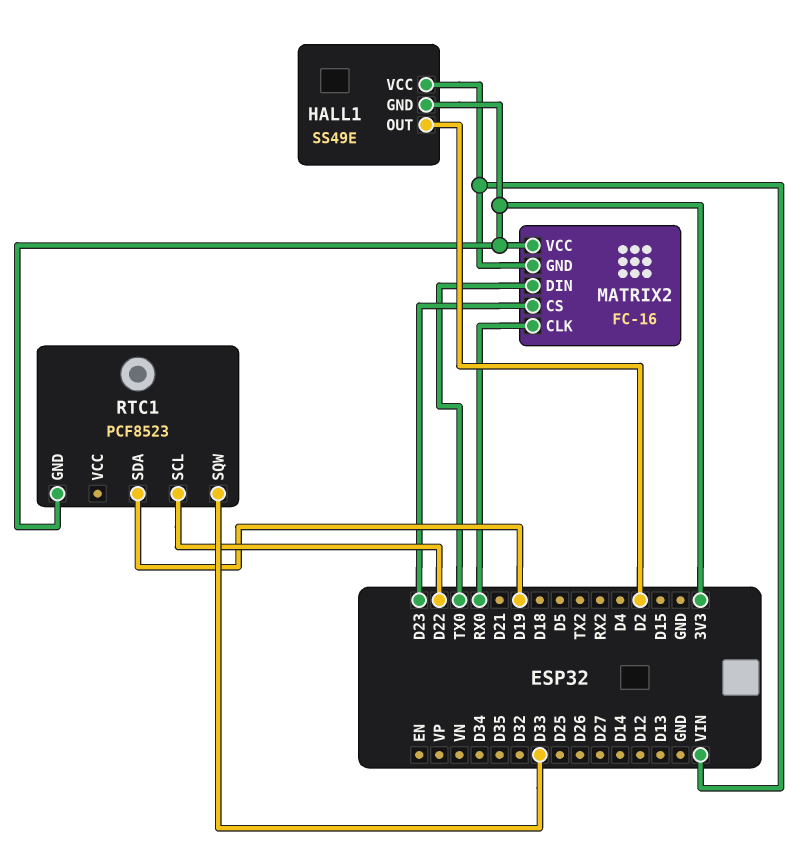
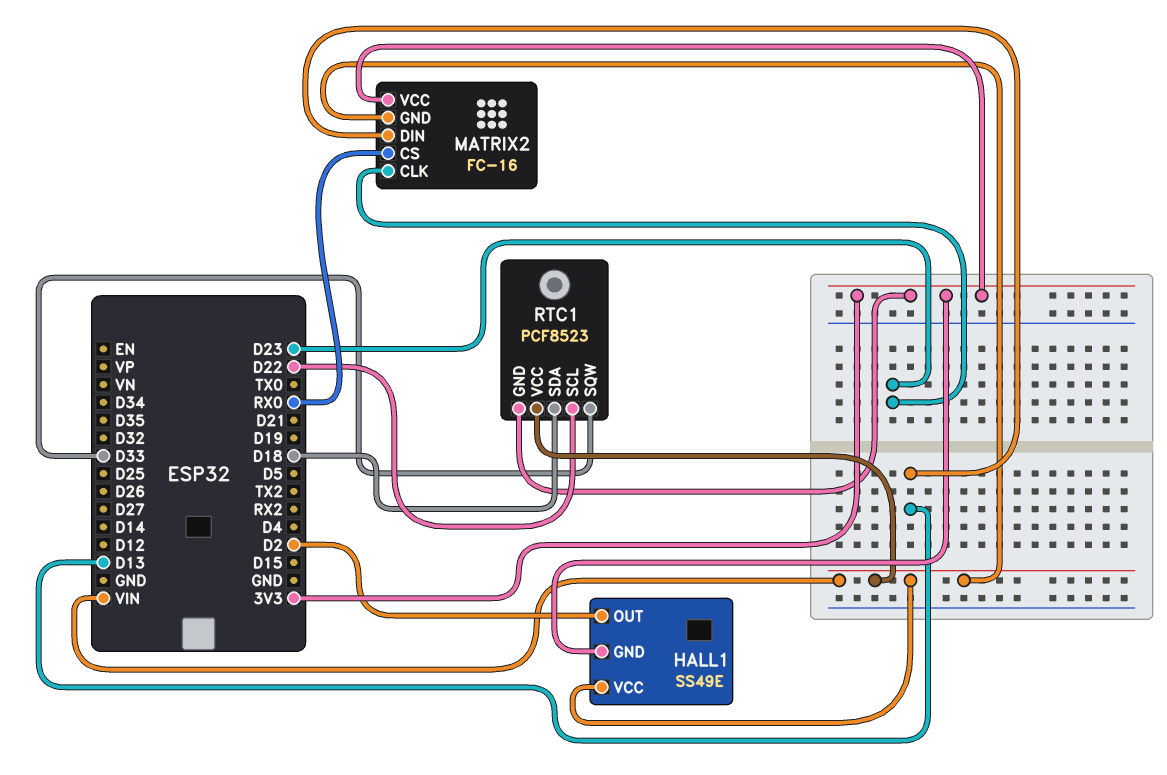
MATRIX2 pin CLK: RX0 -> D23
MATRIX2 pin CS: D23 -> RX0
MATRIX2 pin DIN: TX0 -> D13
RTC1 pin SDA: D19 -> D18
RTC1 pin VCC: none -> VIN

